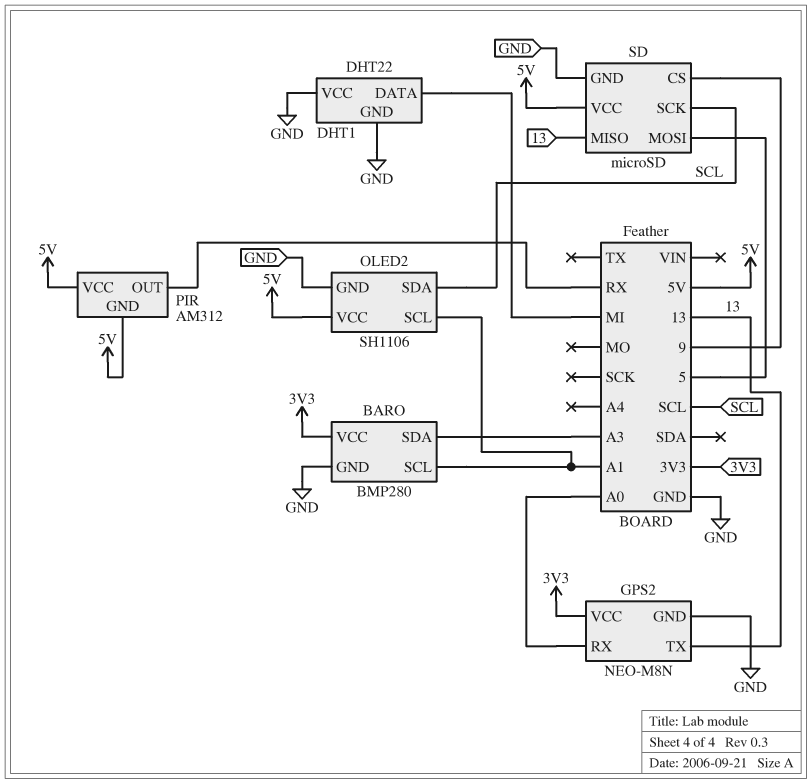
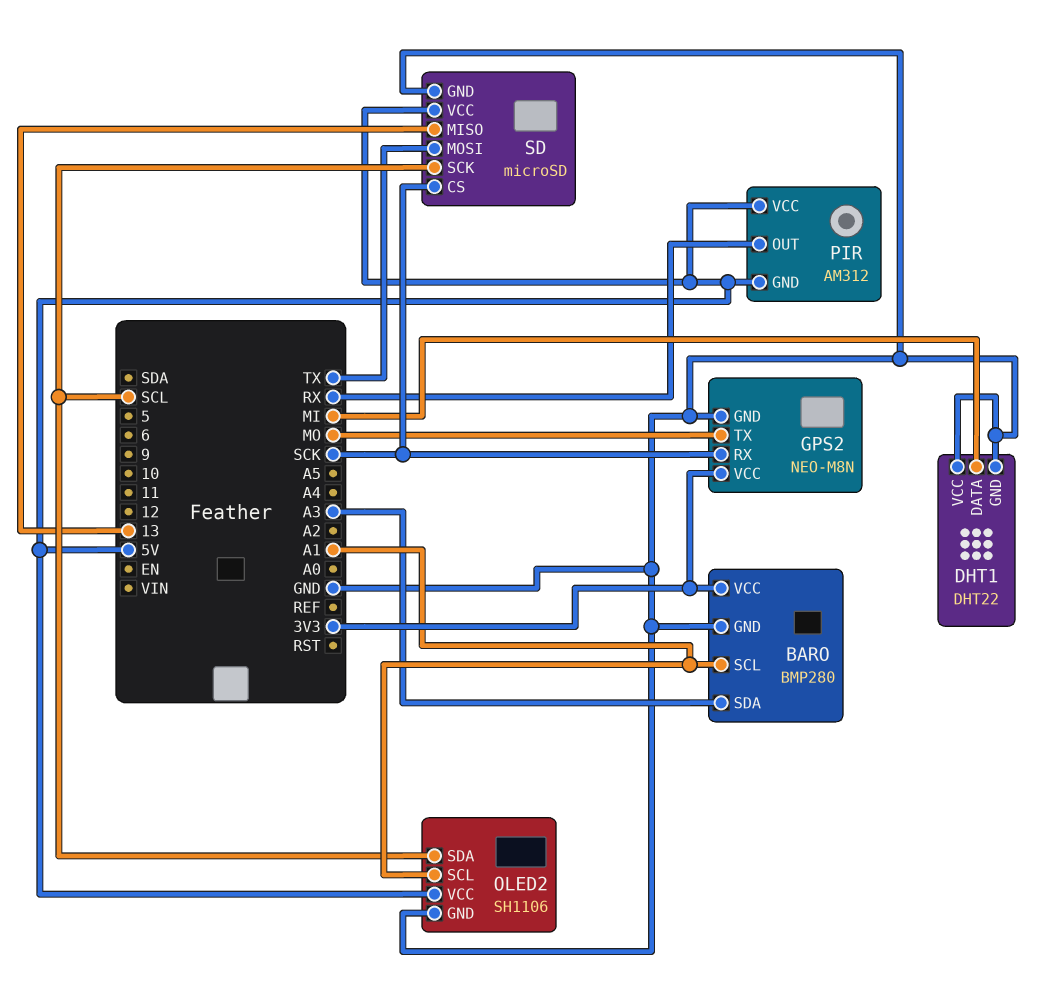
GPS2 pin RX: A0 -> SCK
GPS2 pin TX: 13 -> MO
SD pin CS: 9 -> SCK
SD pin MOSI: 5 -> TX

